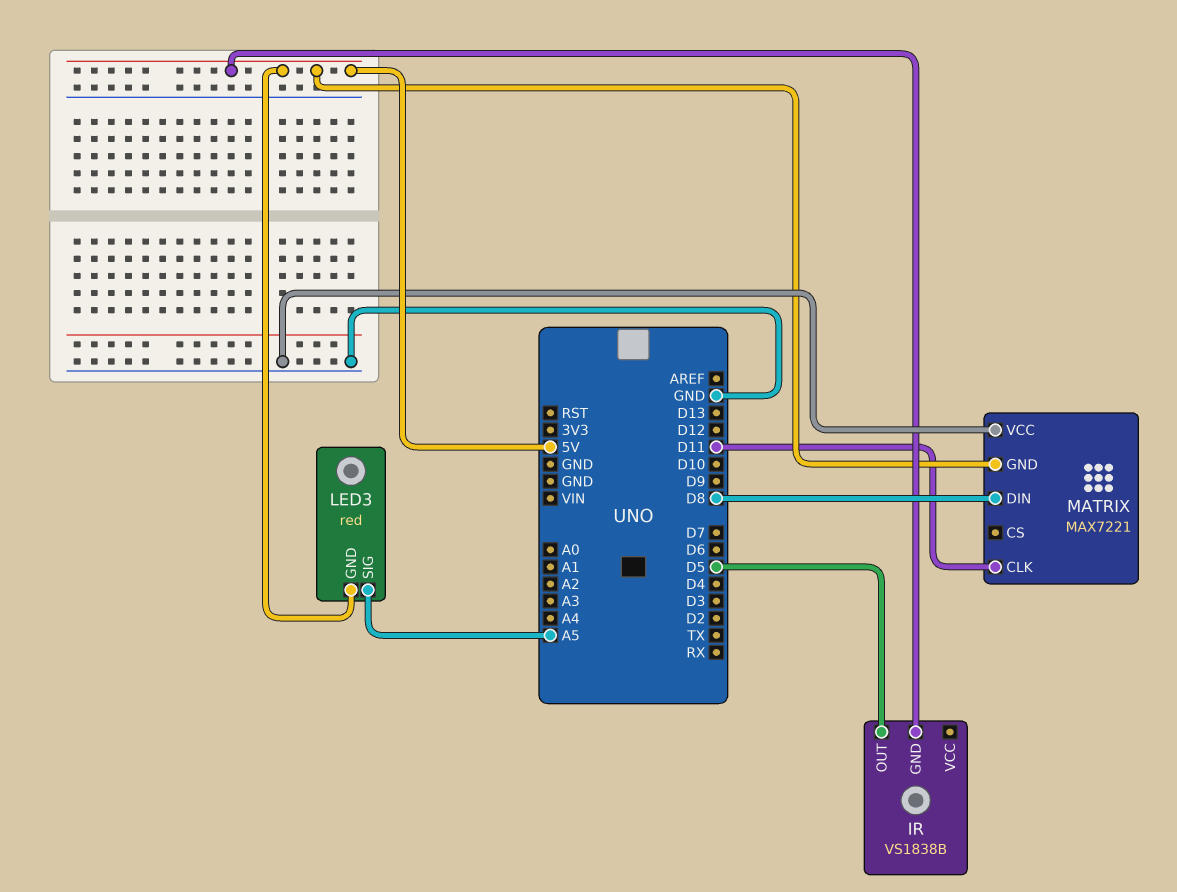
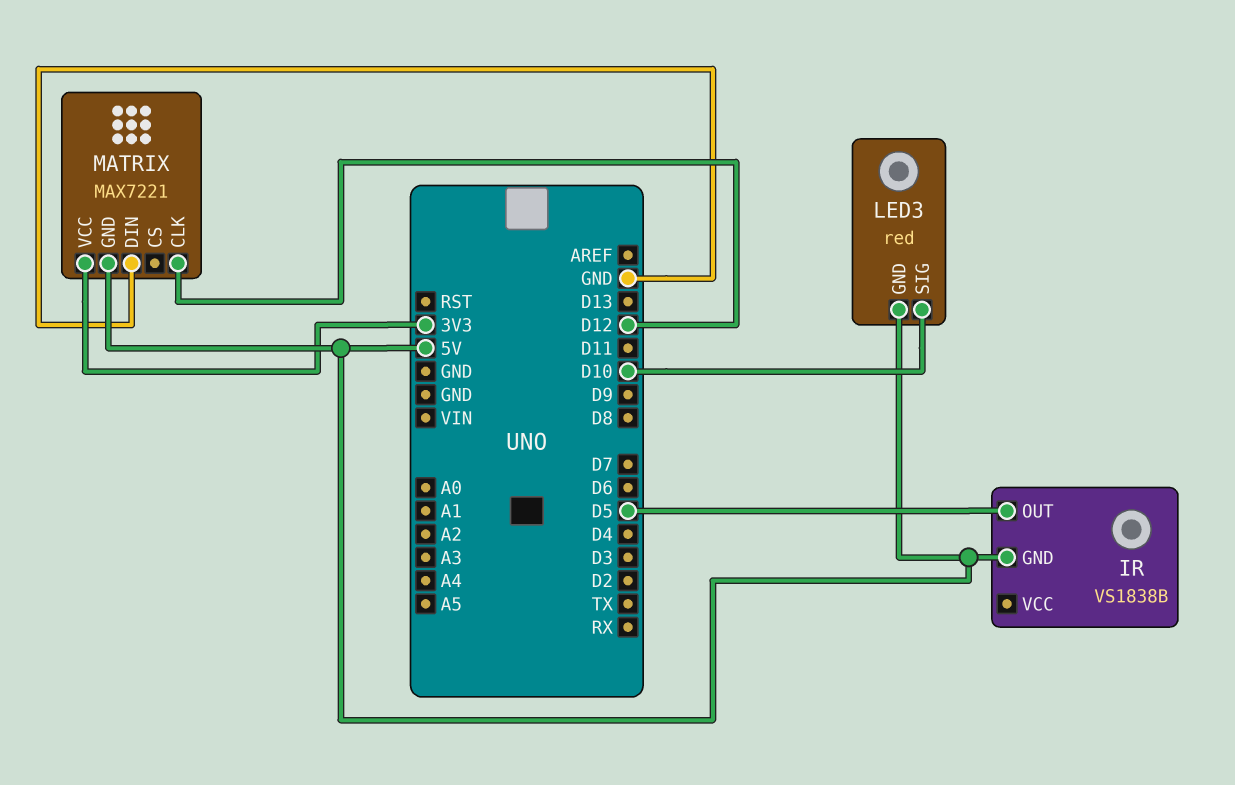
LED3 pin SIG: A5 -> D10
MATRIX pin CLK: D11 -> D12
MATRIX pin DIN: D8 -> GND
MATRIX pin VCC: GND -> 3V3

